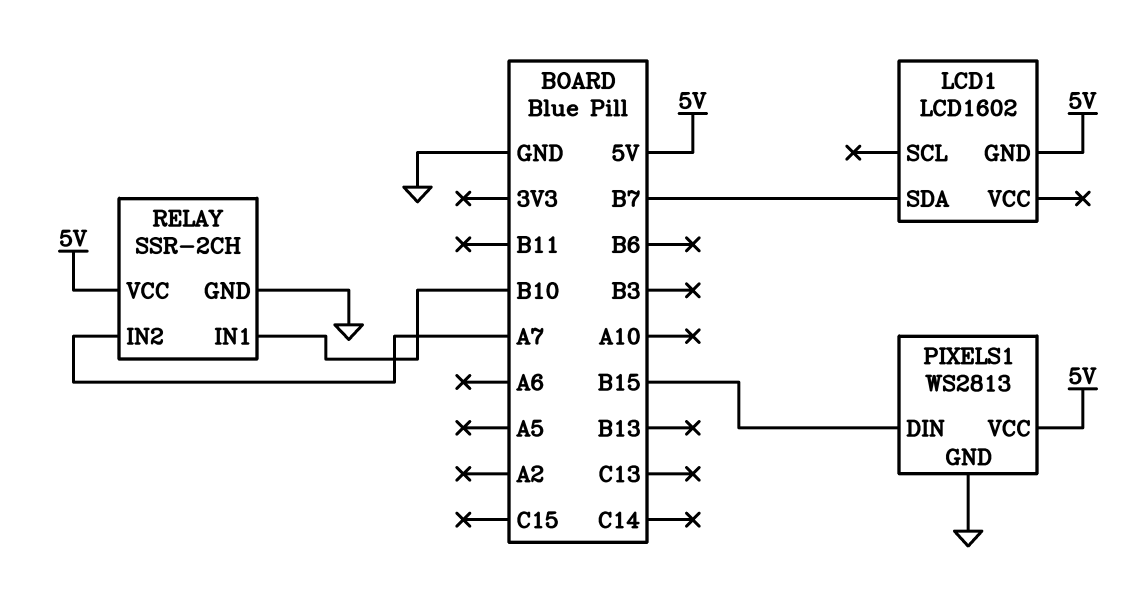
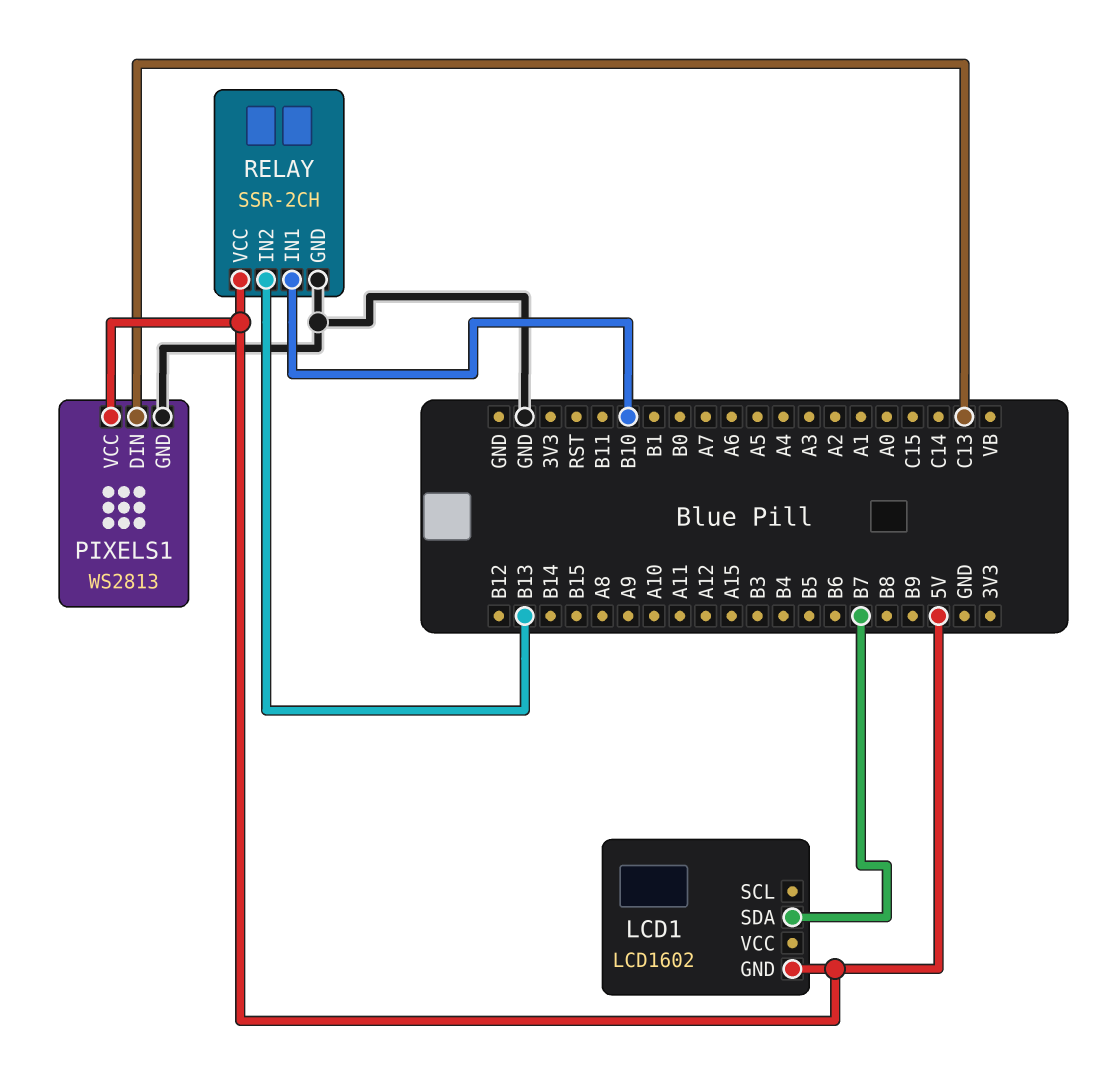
PIXELS1 pin DIN: B15 -> C13
RELAY pin IN2: A7 -> B13

